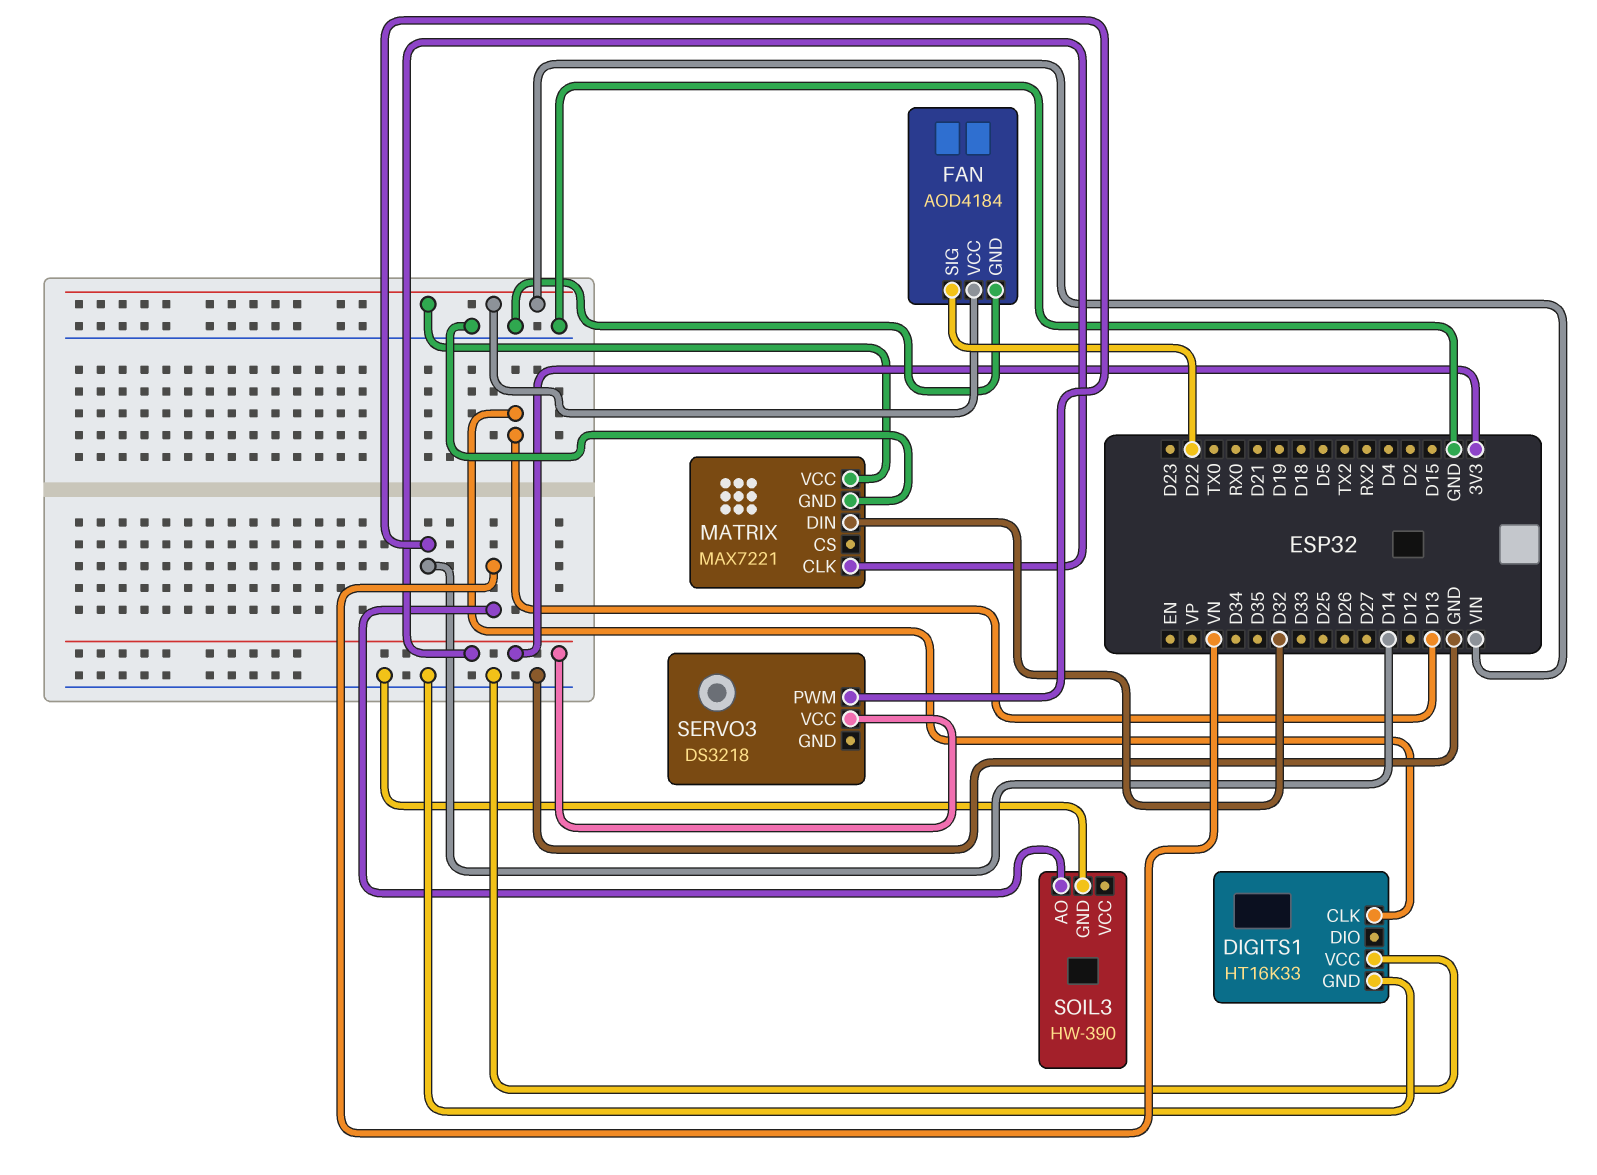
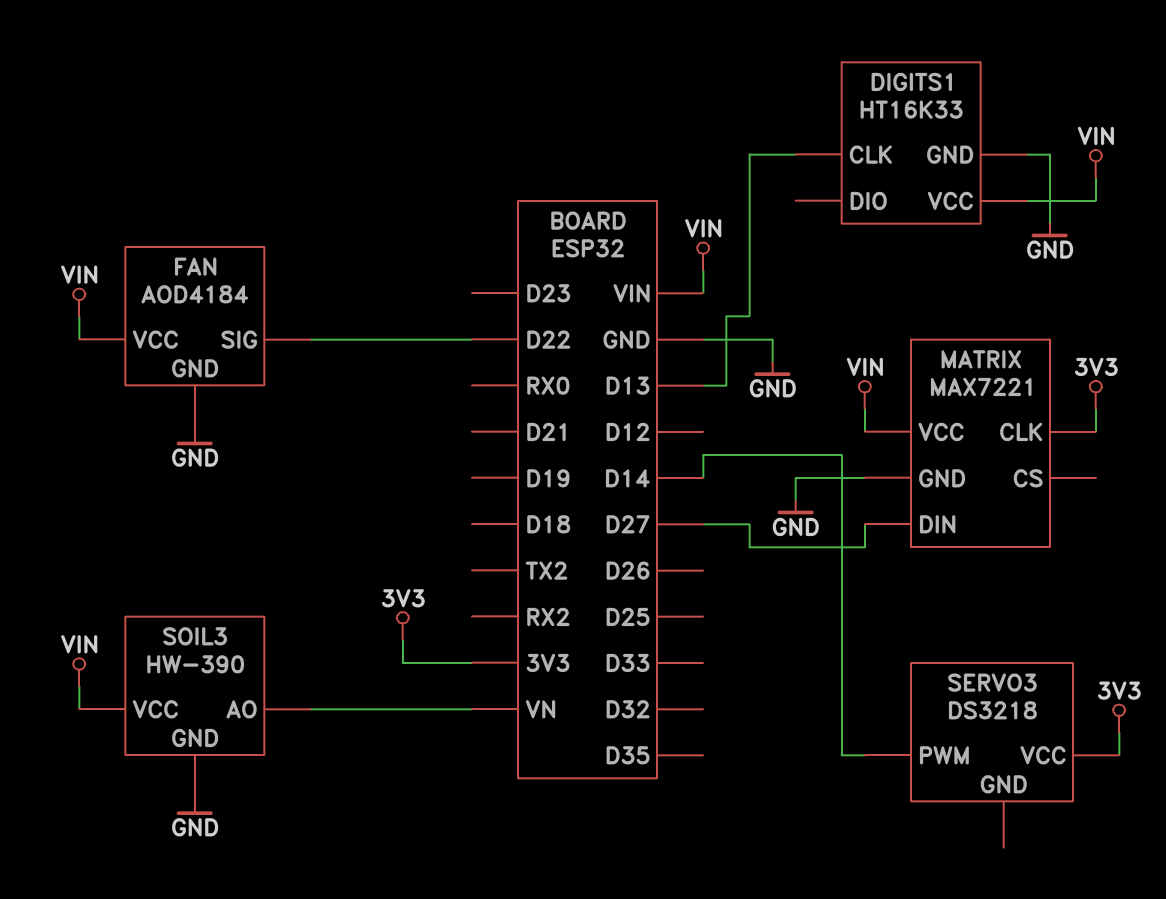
DIGITS1 pin VCC: GND -> VIN
MATRIX pin DIN: D32 -> D27
SOIL3 pin VCC: none -> VIN

